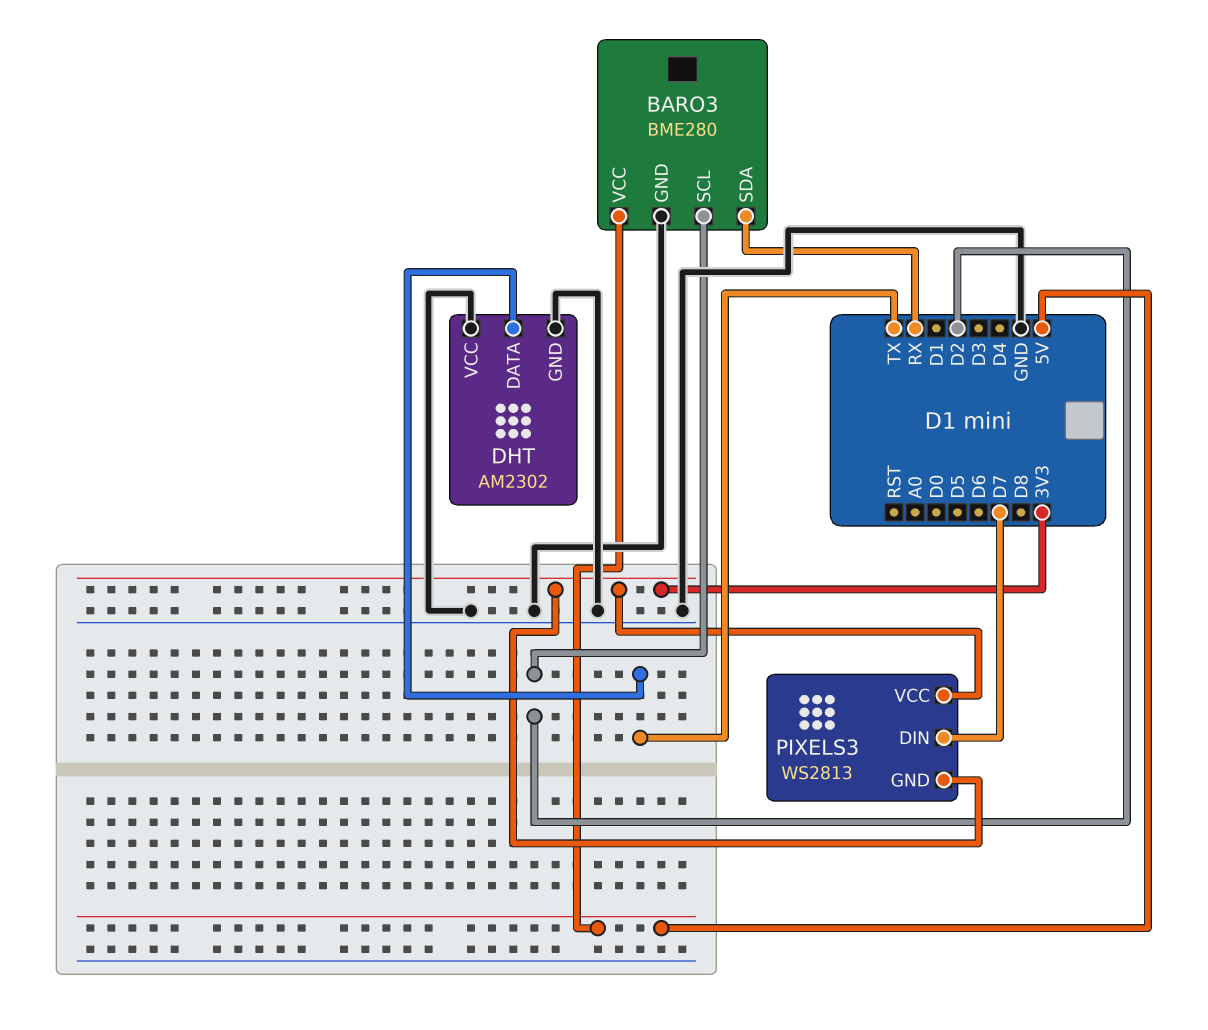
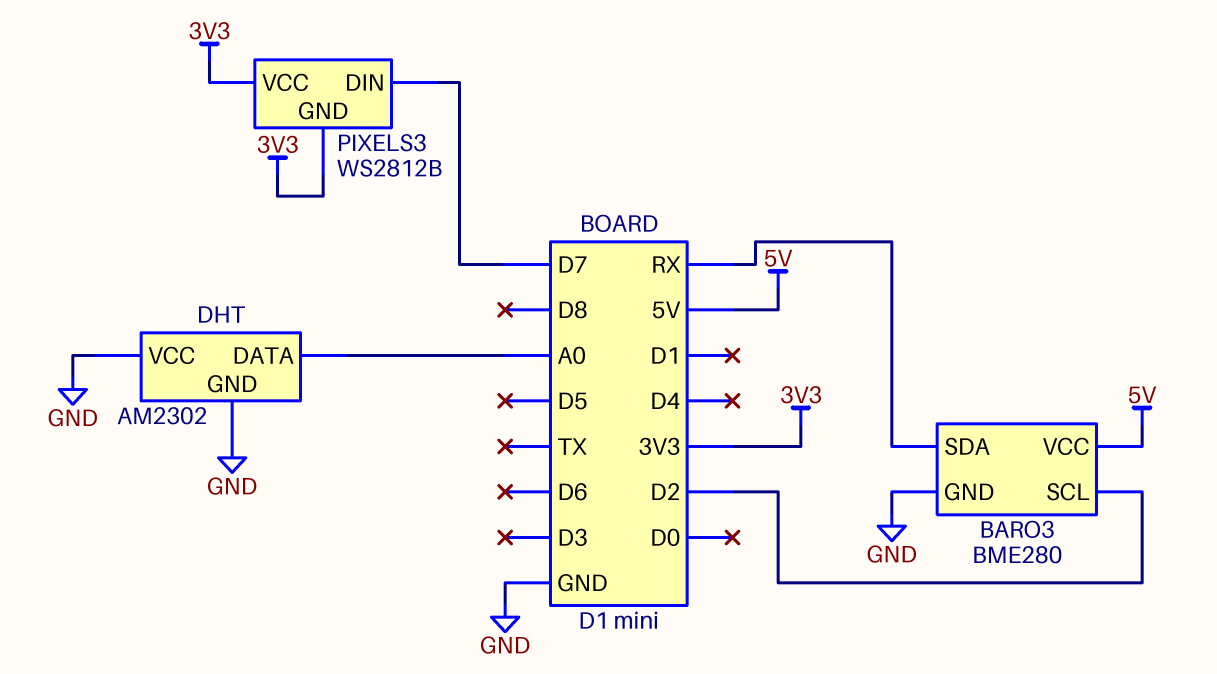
DHT pin DATA: TX -> A0
PIXELS3: WS2813 -> WS2812B

